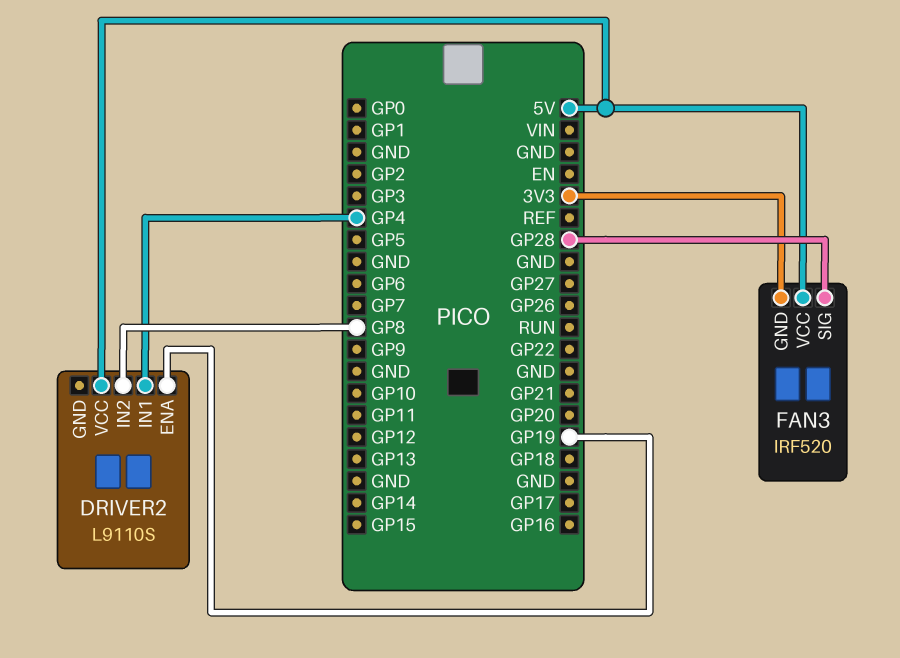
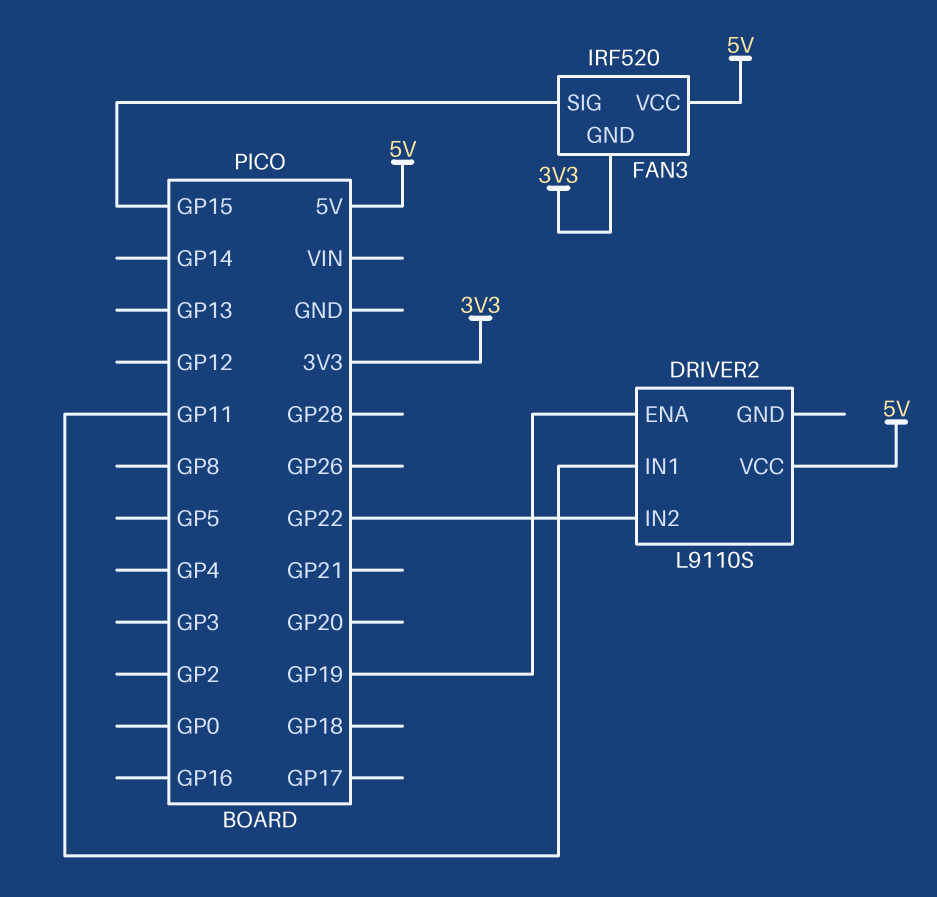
DRIVER2 pin IN1: GP4 -> GP11
DRIVER2 pin IN2: GP8 -> GP22
FAN3 pin SIG: GP28 -> GP15

